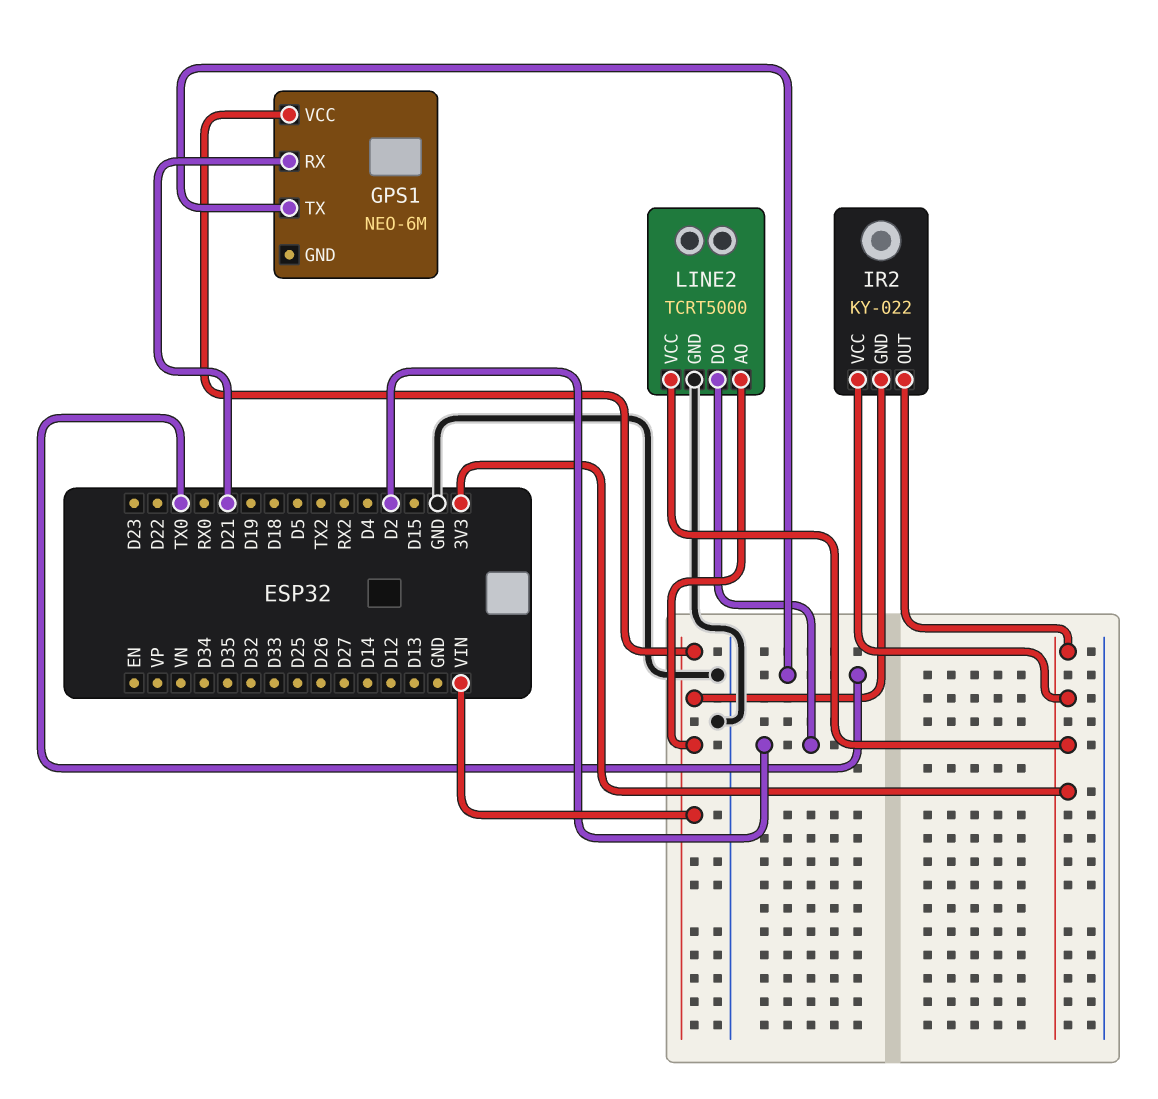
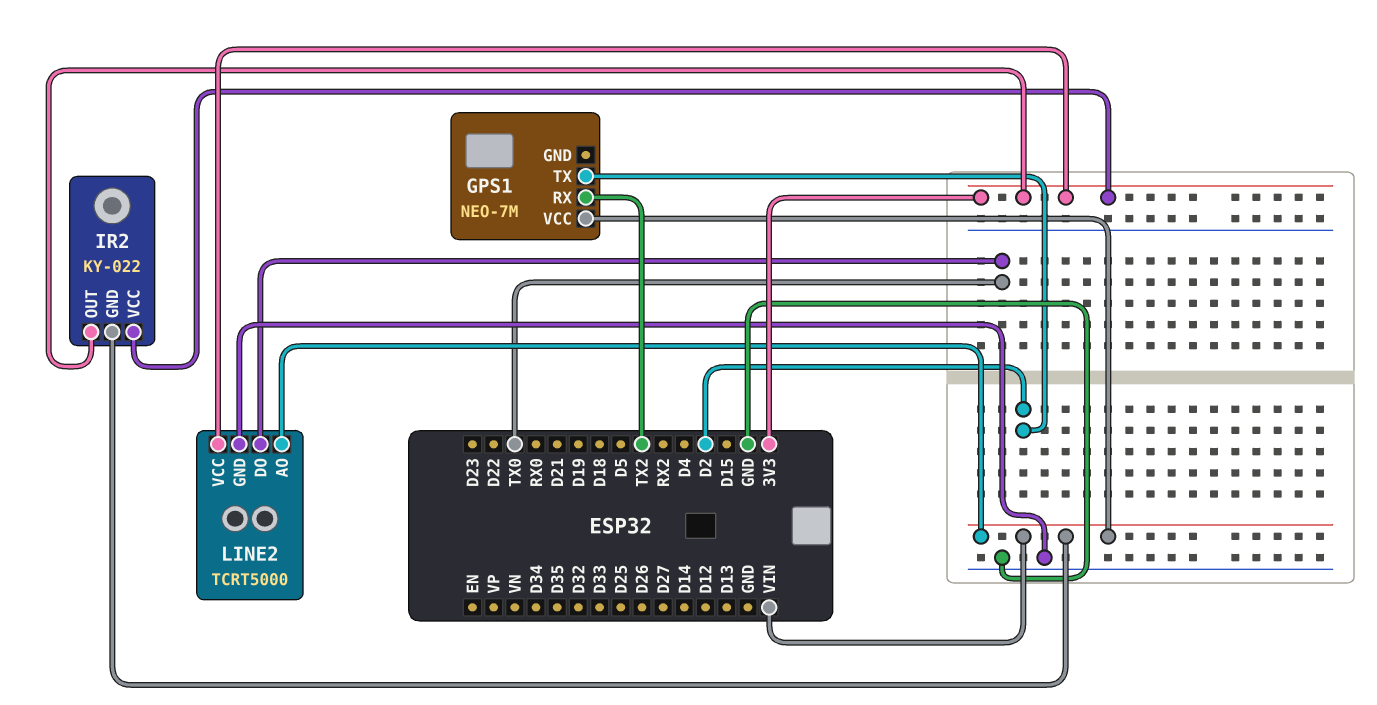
GPS1: NEO-6M -> NEO-7M
GPS1 pin RX: D21 -> TX2
GPS1 pin TX: TX0 -> D2
LINE2 pin DO: D2 -> TX0

